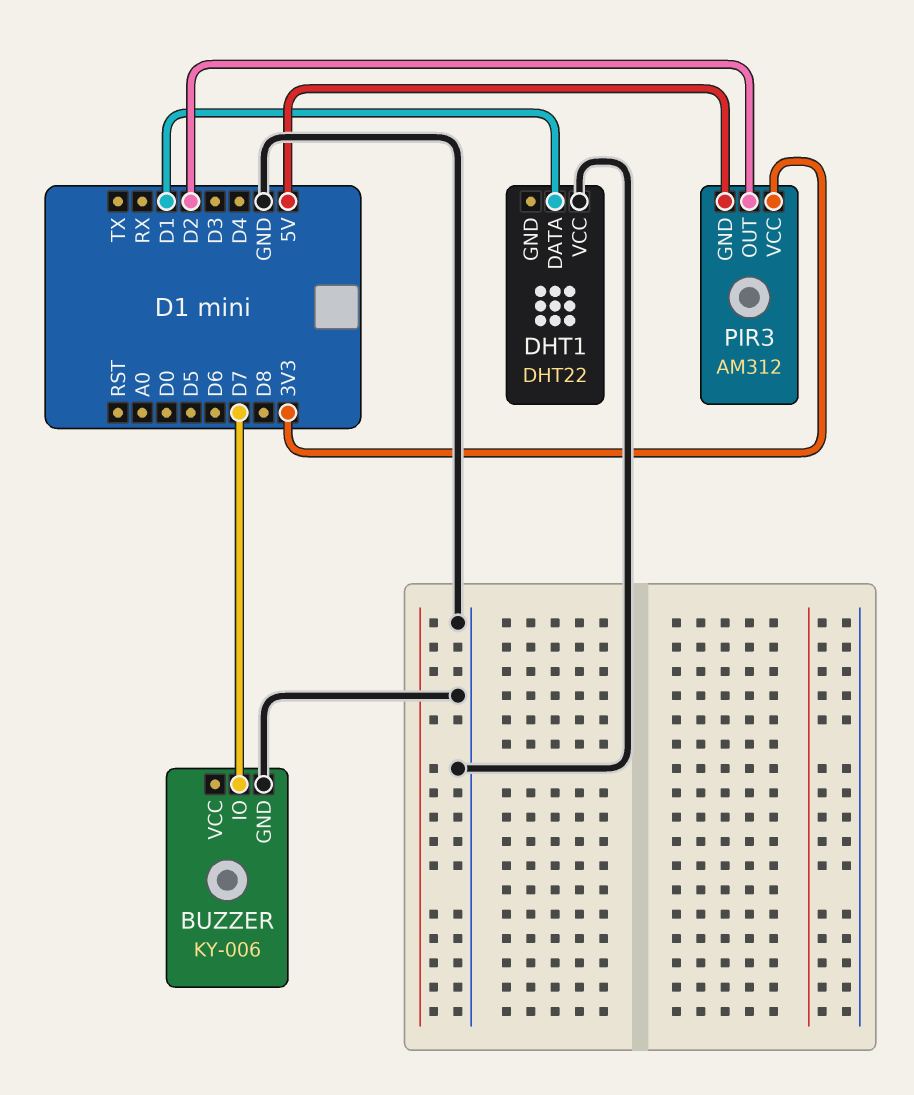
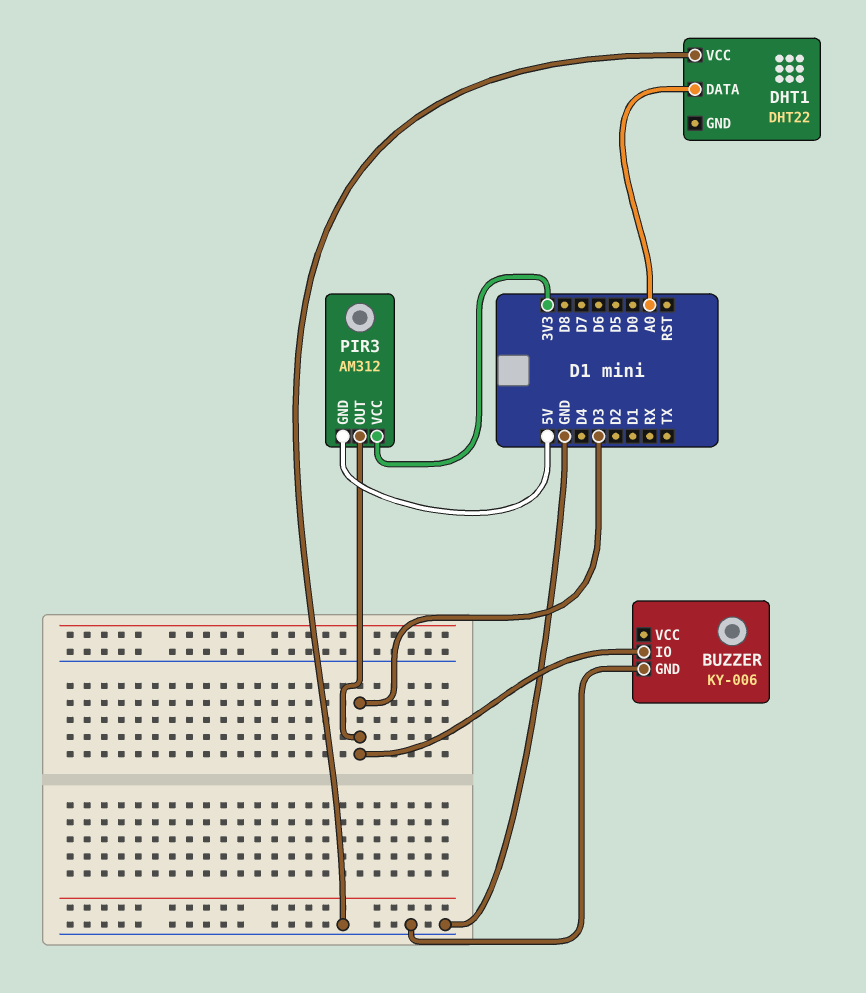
BUZZER pin IO: D7 -> D3
DHT1 pin DATA: D1 -> A0
PIR3 pin OUT: D2 -> D3

